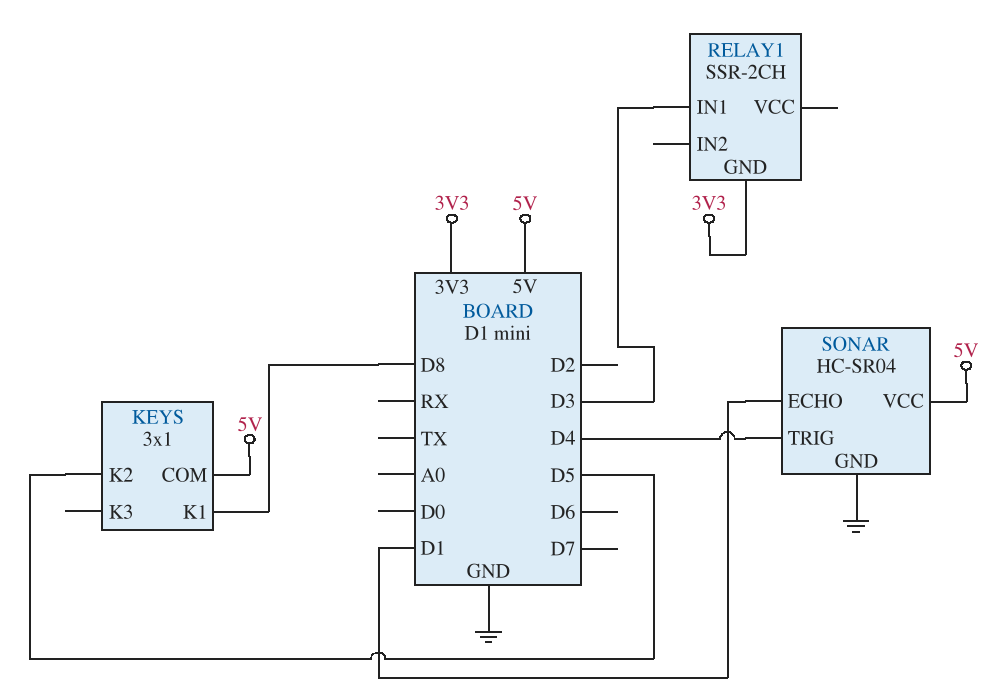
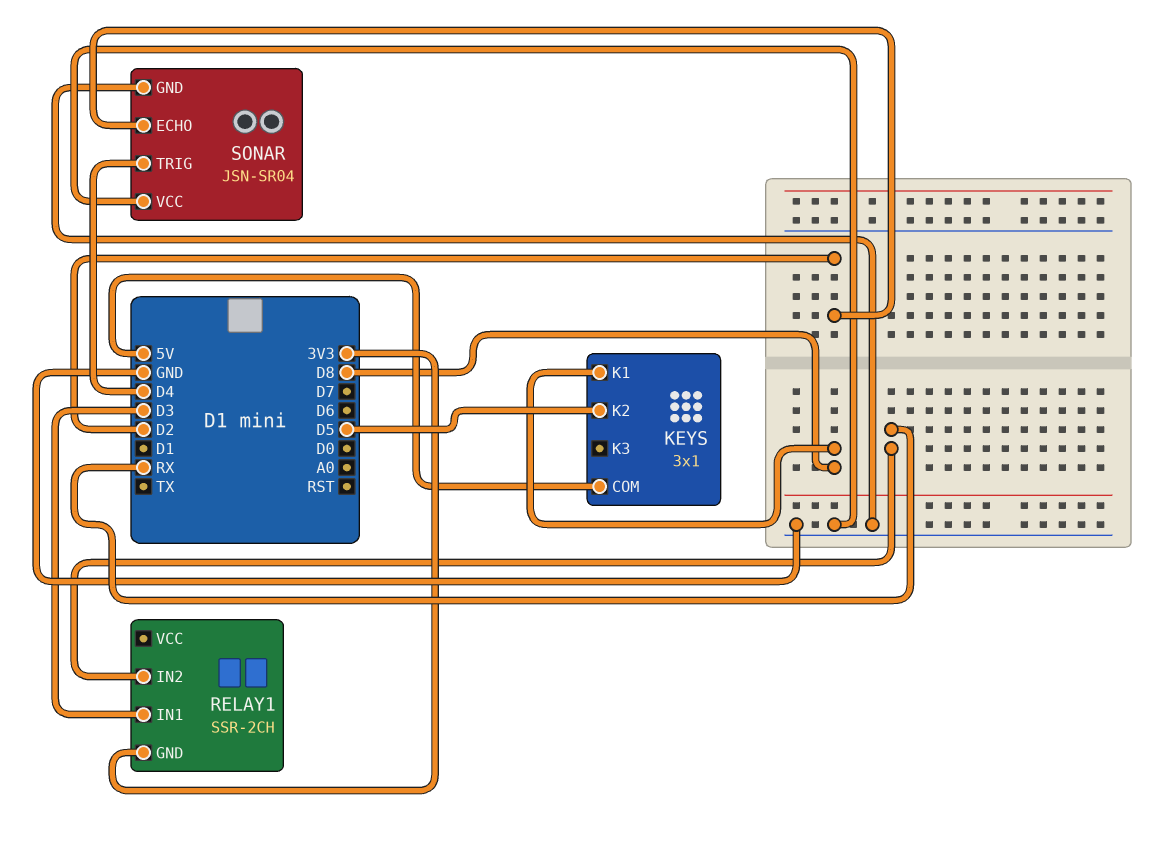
RELAY1 pin IN2: none -> RX
SONAR: HC-SR04 -> JSN-SR04
SONAR pin ECHO: D1 -> D2
SONAR pin VCC: 5V -> GND

